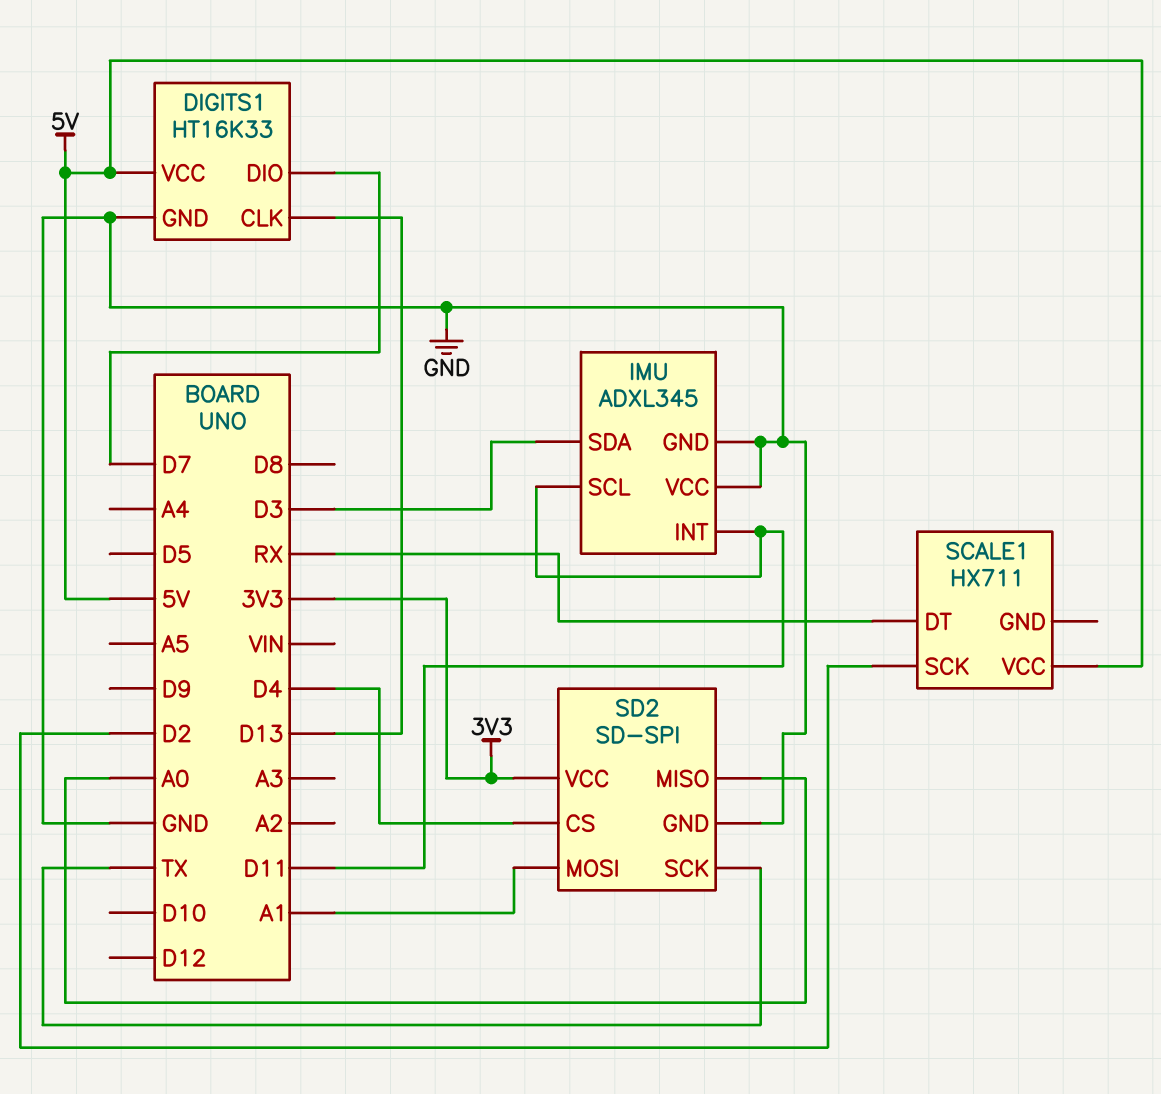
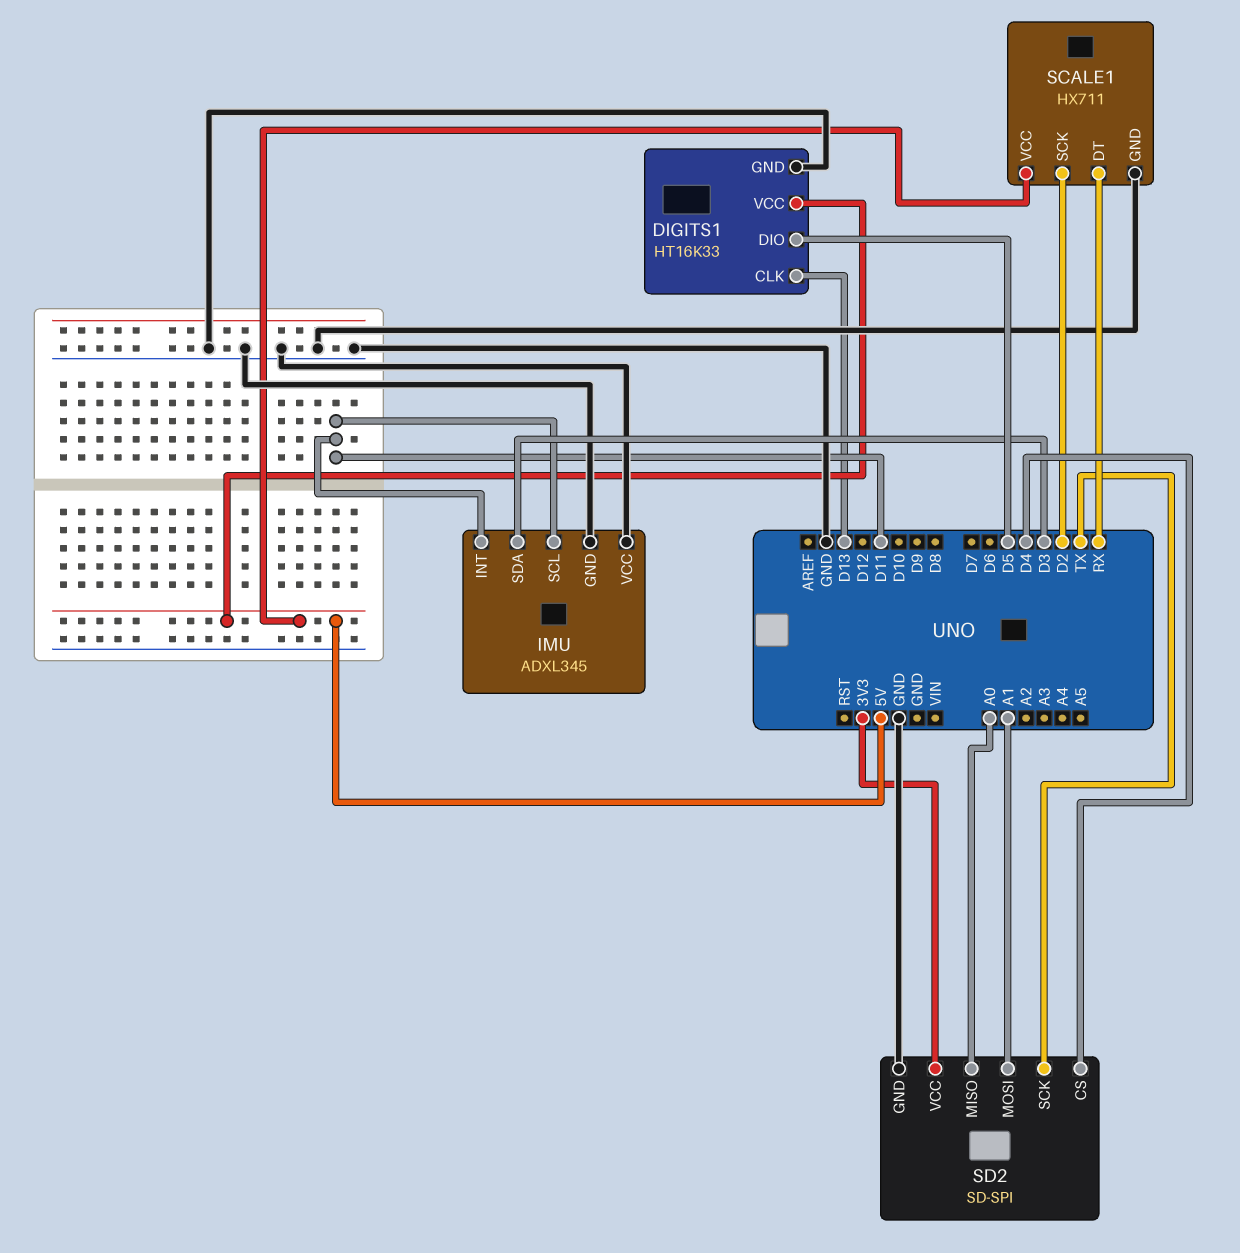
DIGITS1 pin DIO: D7 -> D5
SCALE1 pin GND: none -> GND

